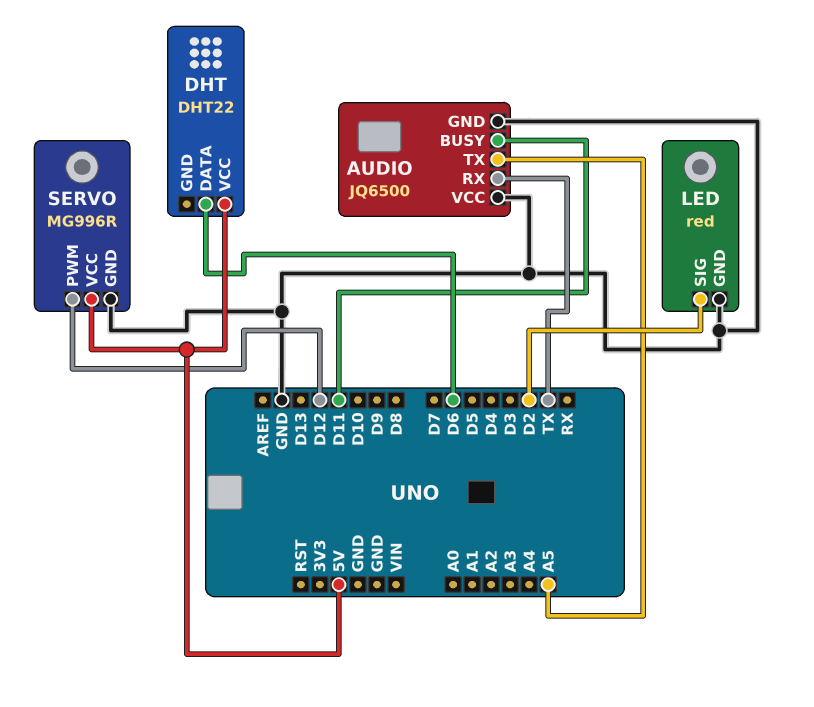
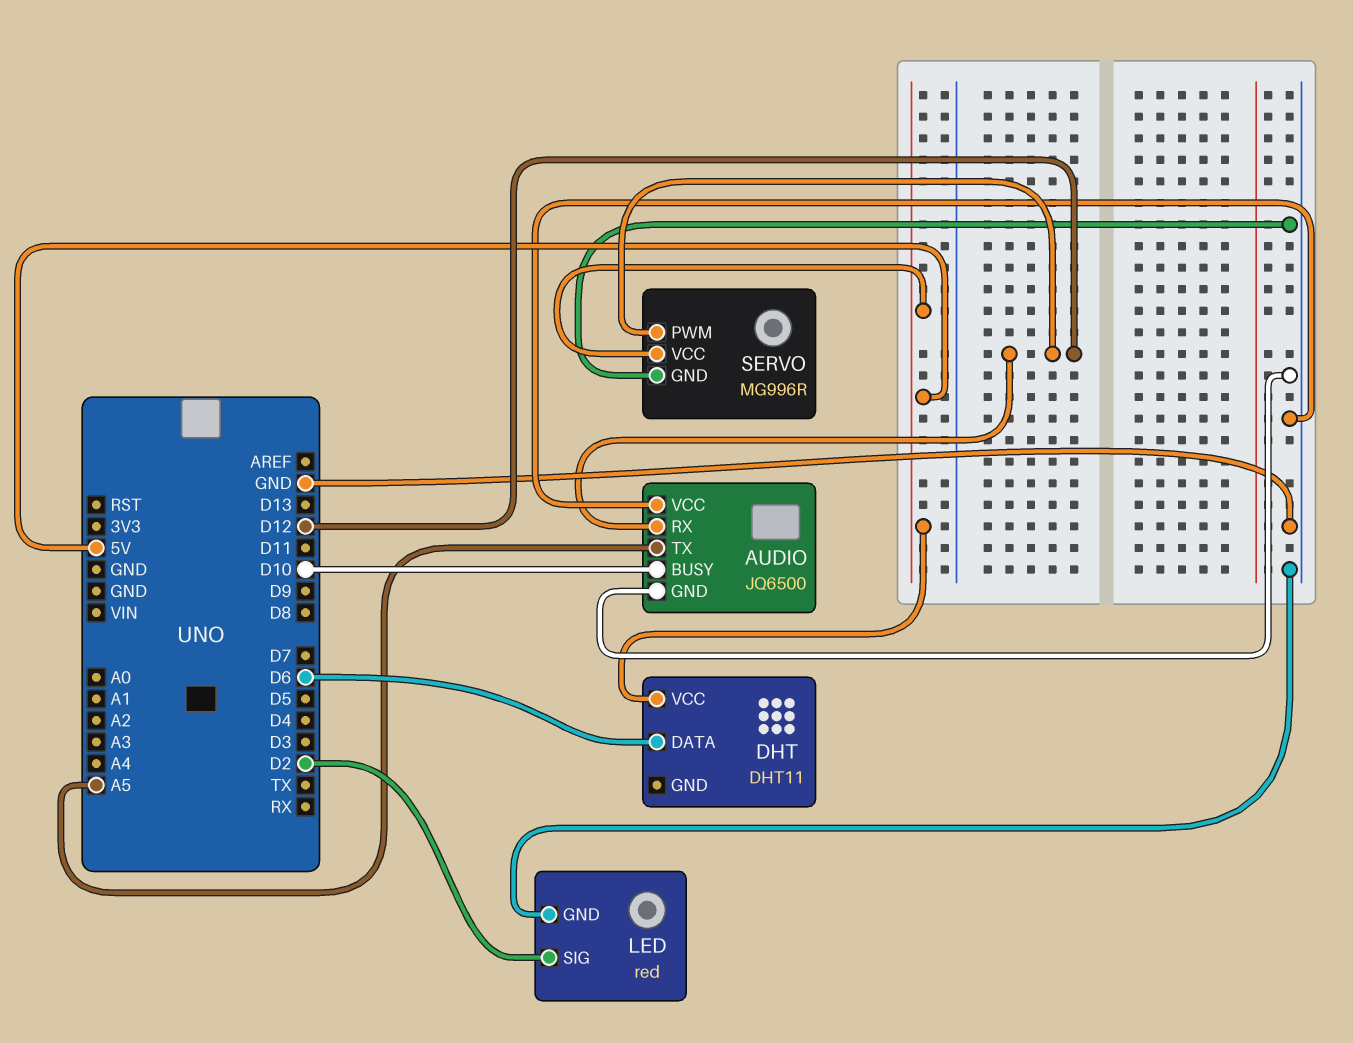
AUDIO pin BUSY: D11 -> D10
AUDIO pin RX: TX -> D12
DHT: DHT22 -> DHT11

